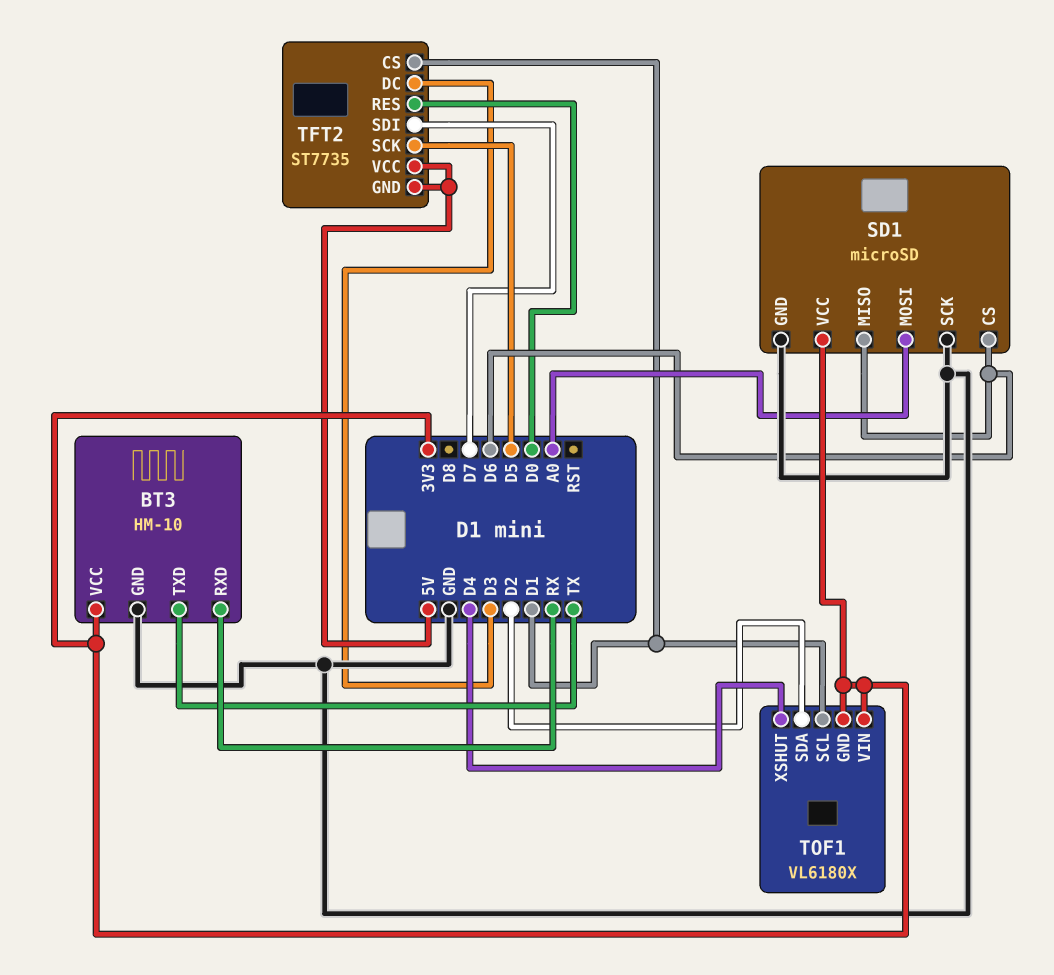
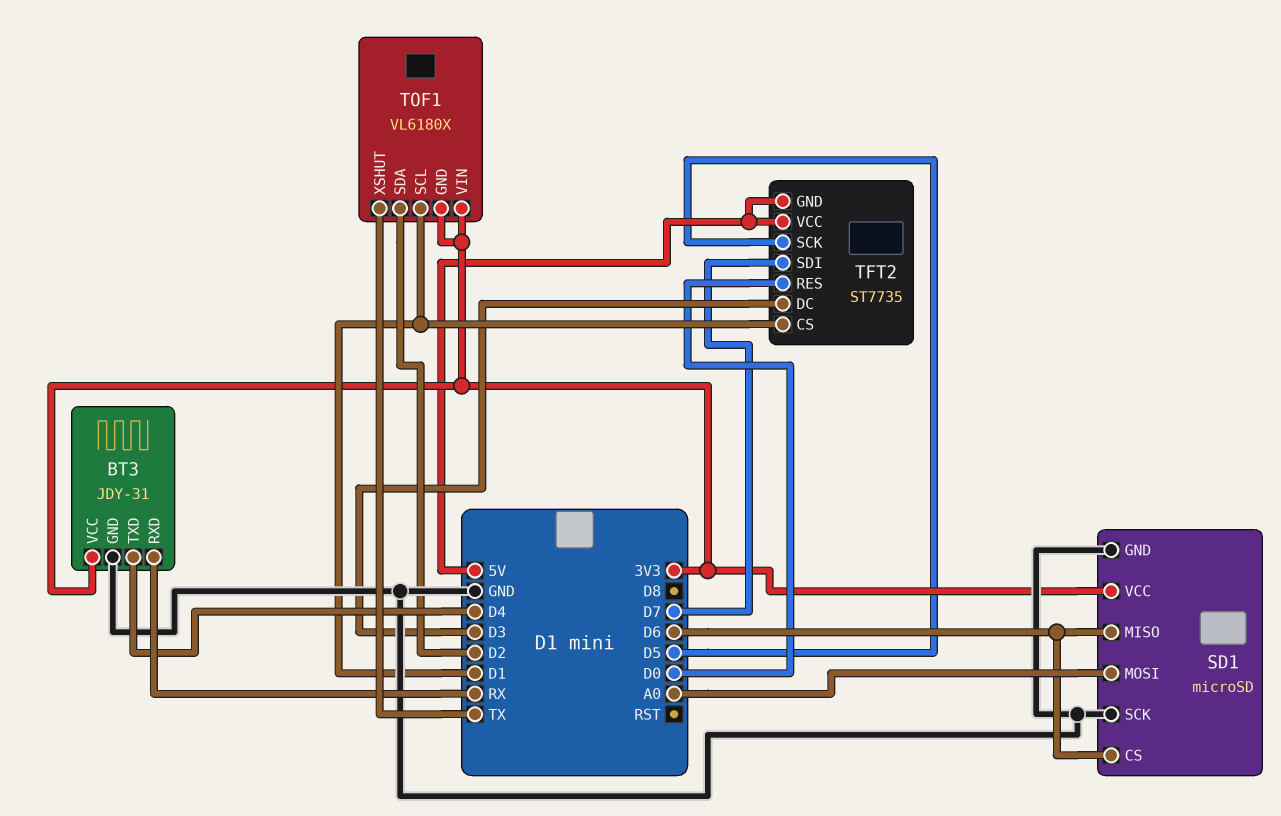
BT3: HM-10 -> JDY-31
BT3 pin TXD: TX -> D4
TOF1 pin XSHUT: D4 -> TX

